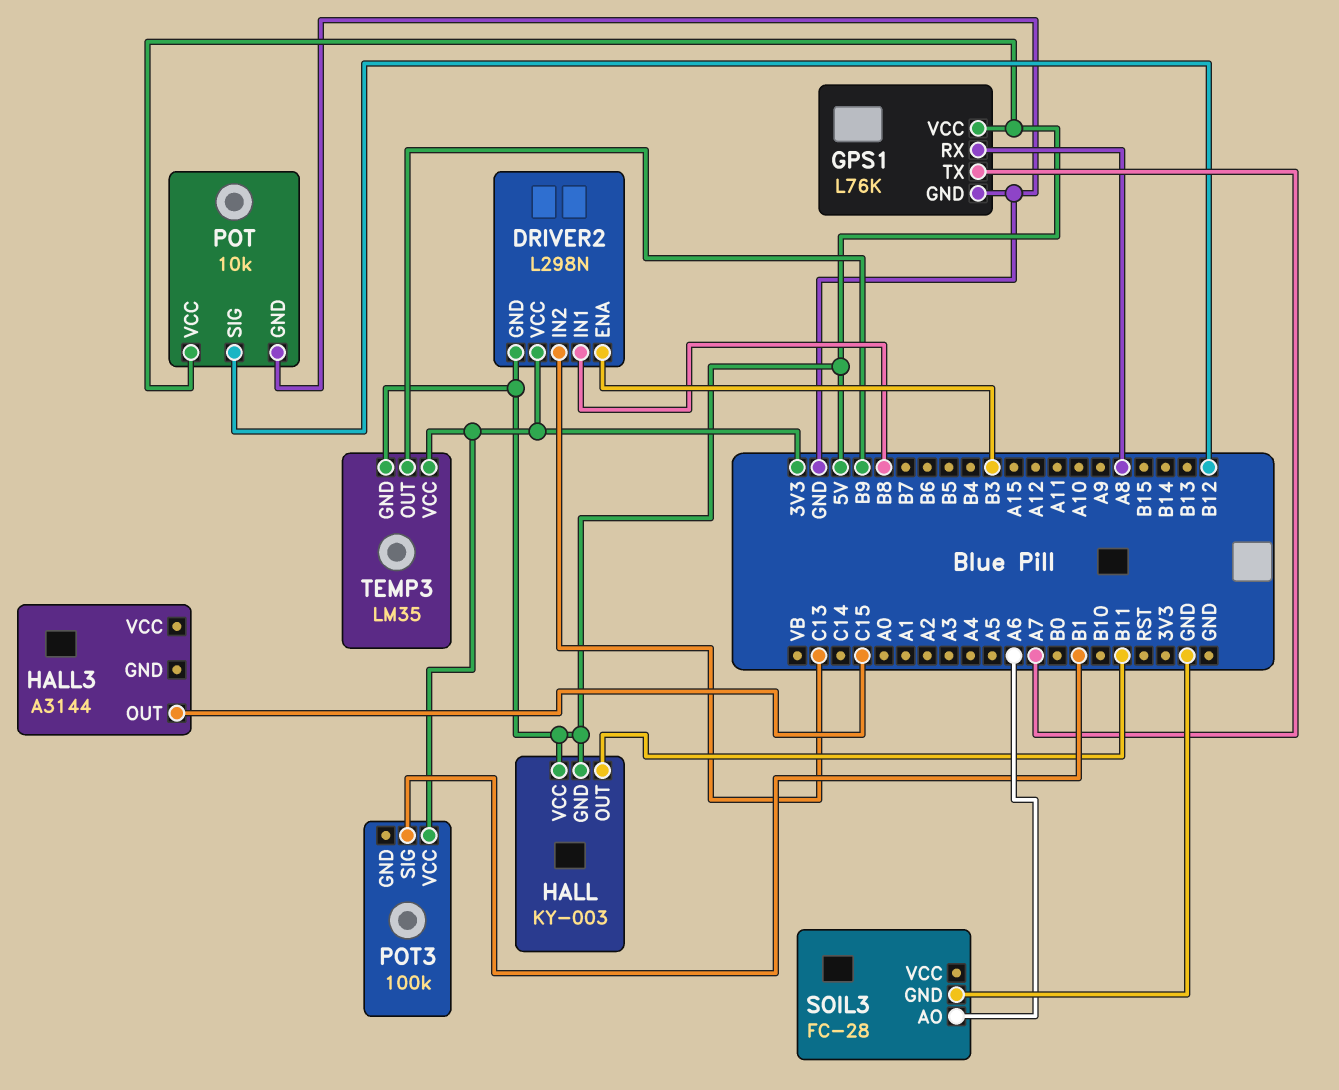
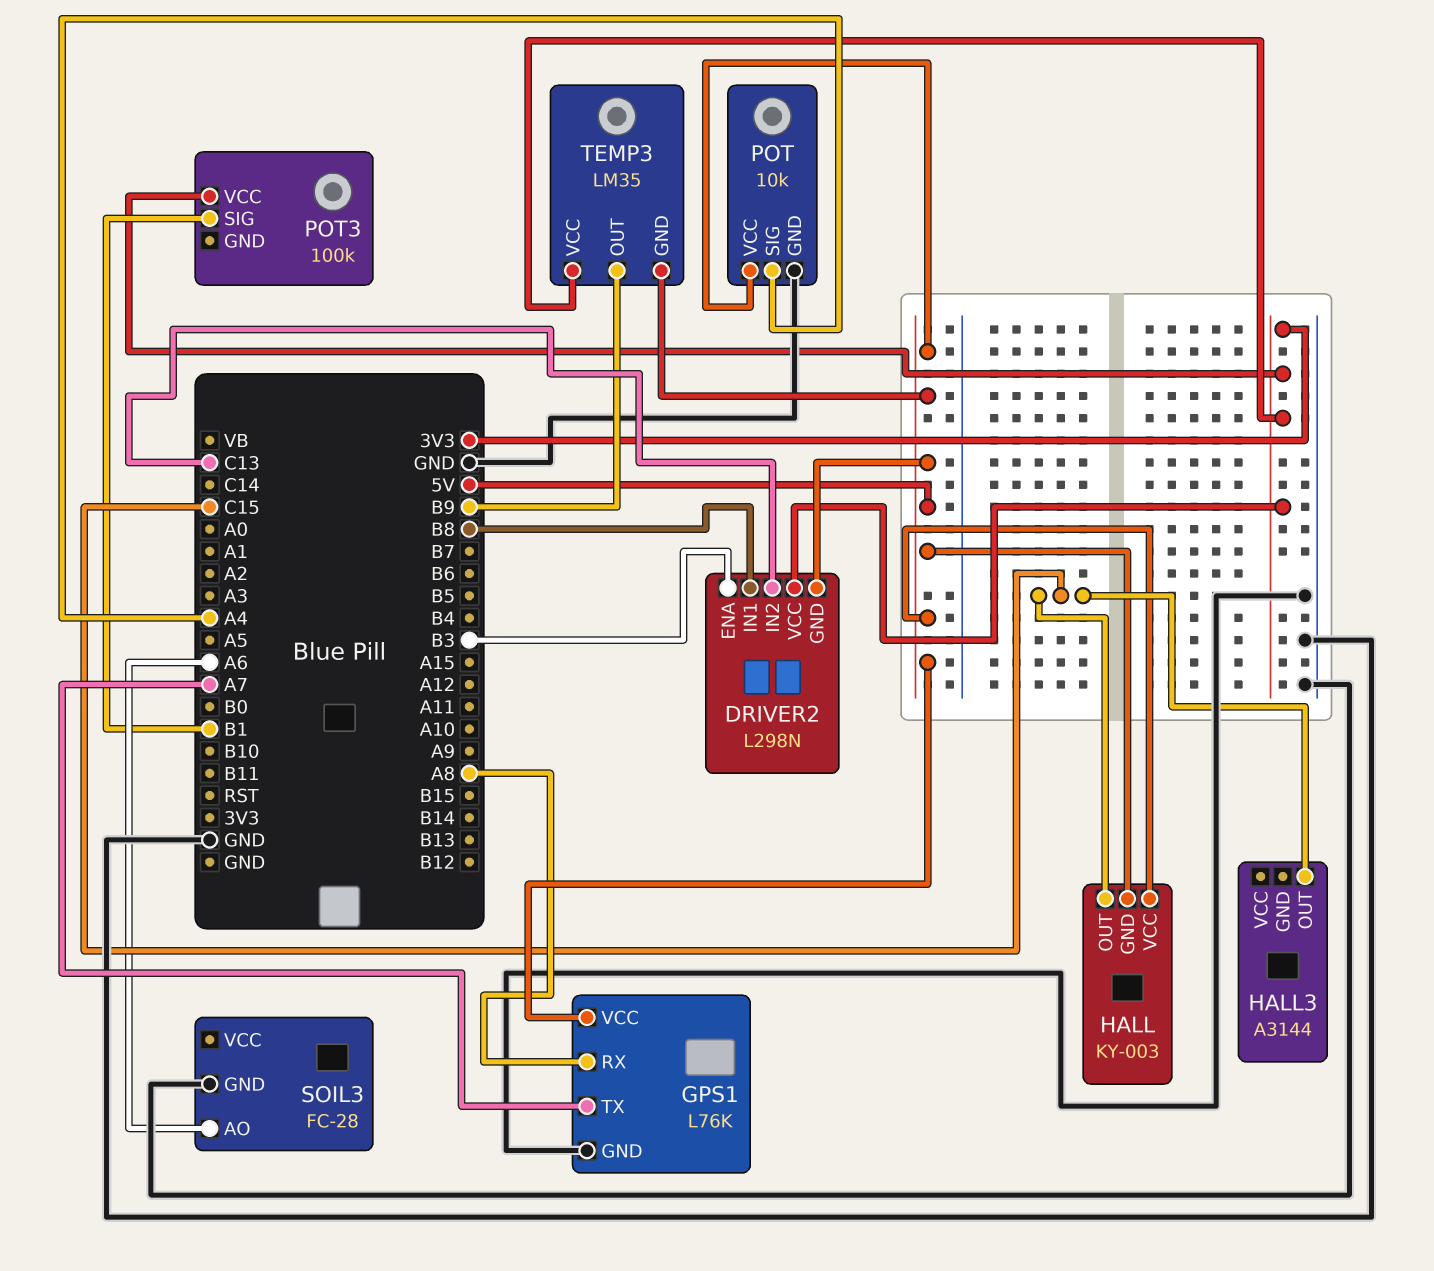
HALL pin OUT: B11 -> C15
POT pin SIG: B12 -> A4

